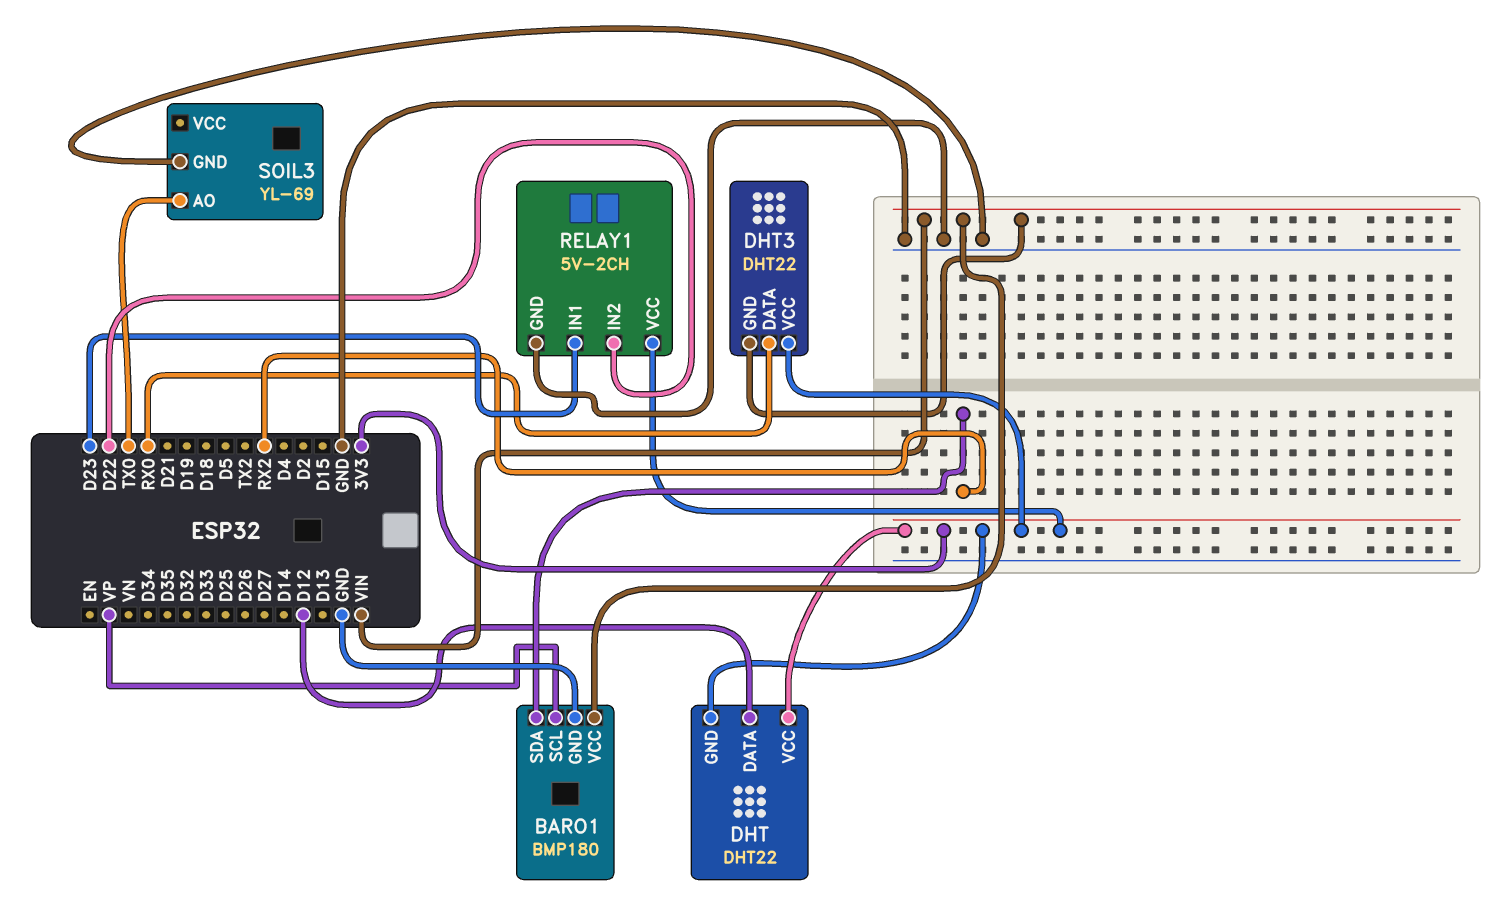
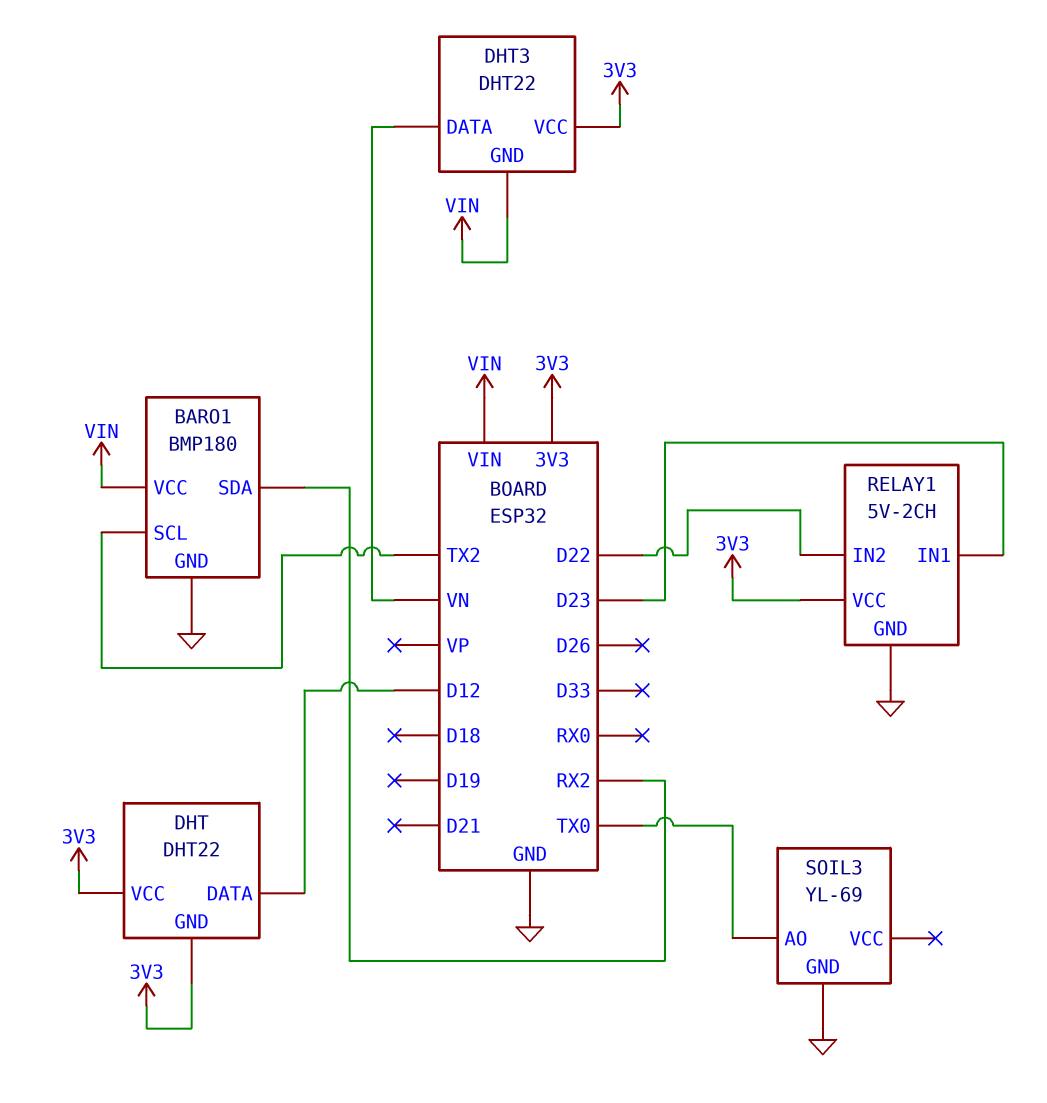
BARO1 pin SCL: VP -> TX2
DHT3 pin DATA: RX0 -> VN

